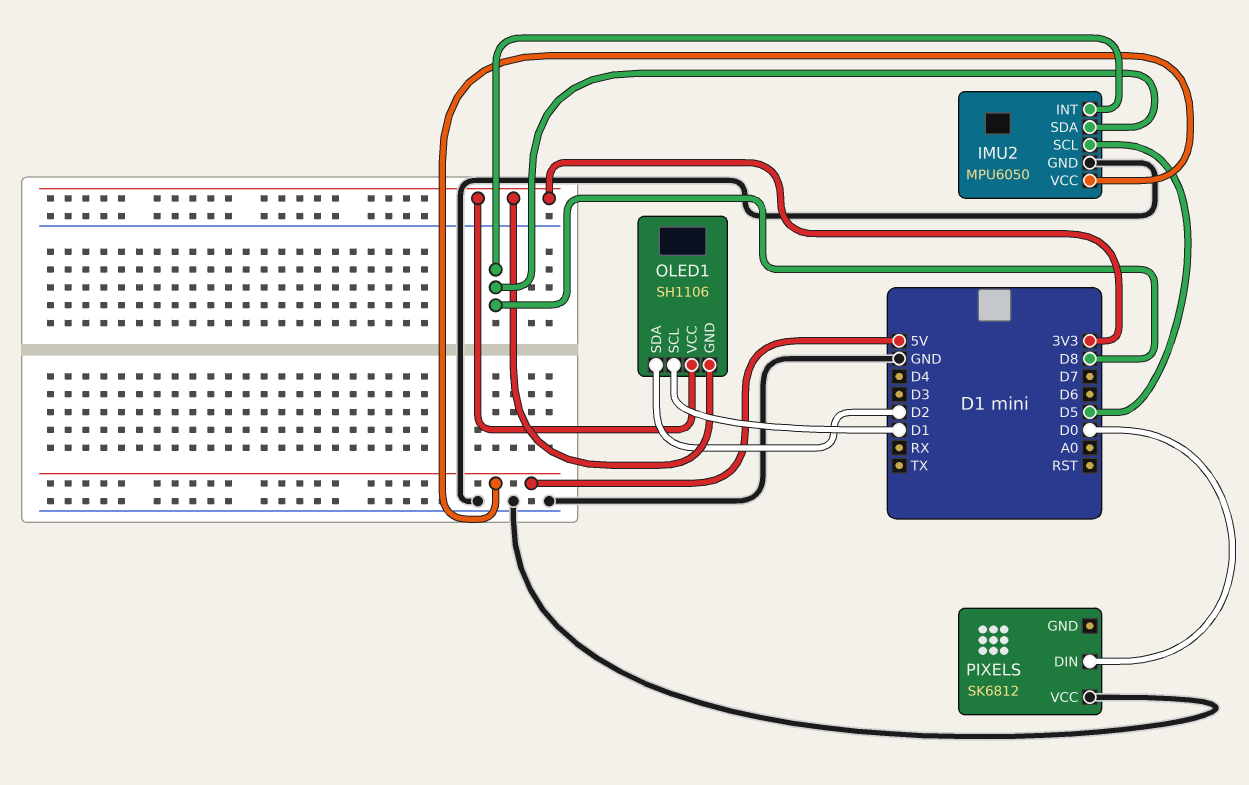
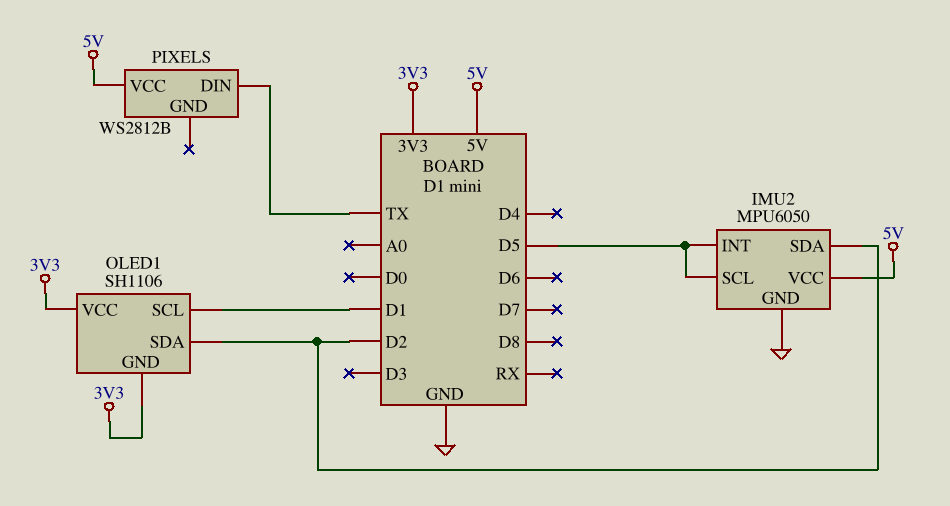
IMU2 pin INT: D8 -> D5
IMU2 pin SDA: D8 -> D2
PIXELS: SK6812 -> WS2812B
PIXELS pin DIN: D0 -> TX
PIXELS pin VCC: GND -> 5V

